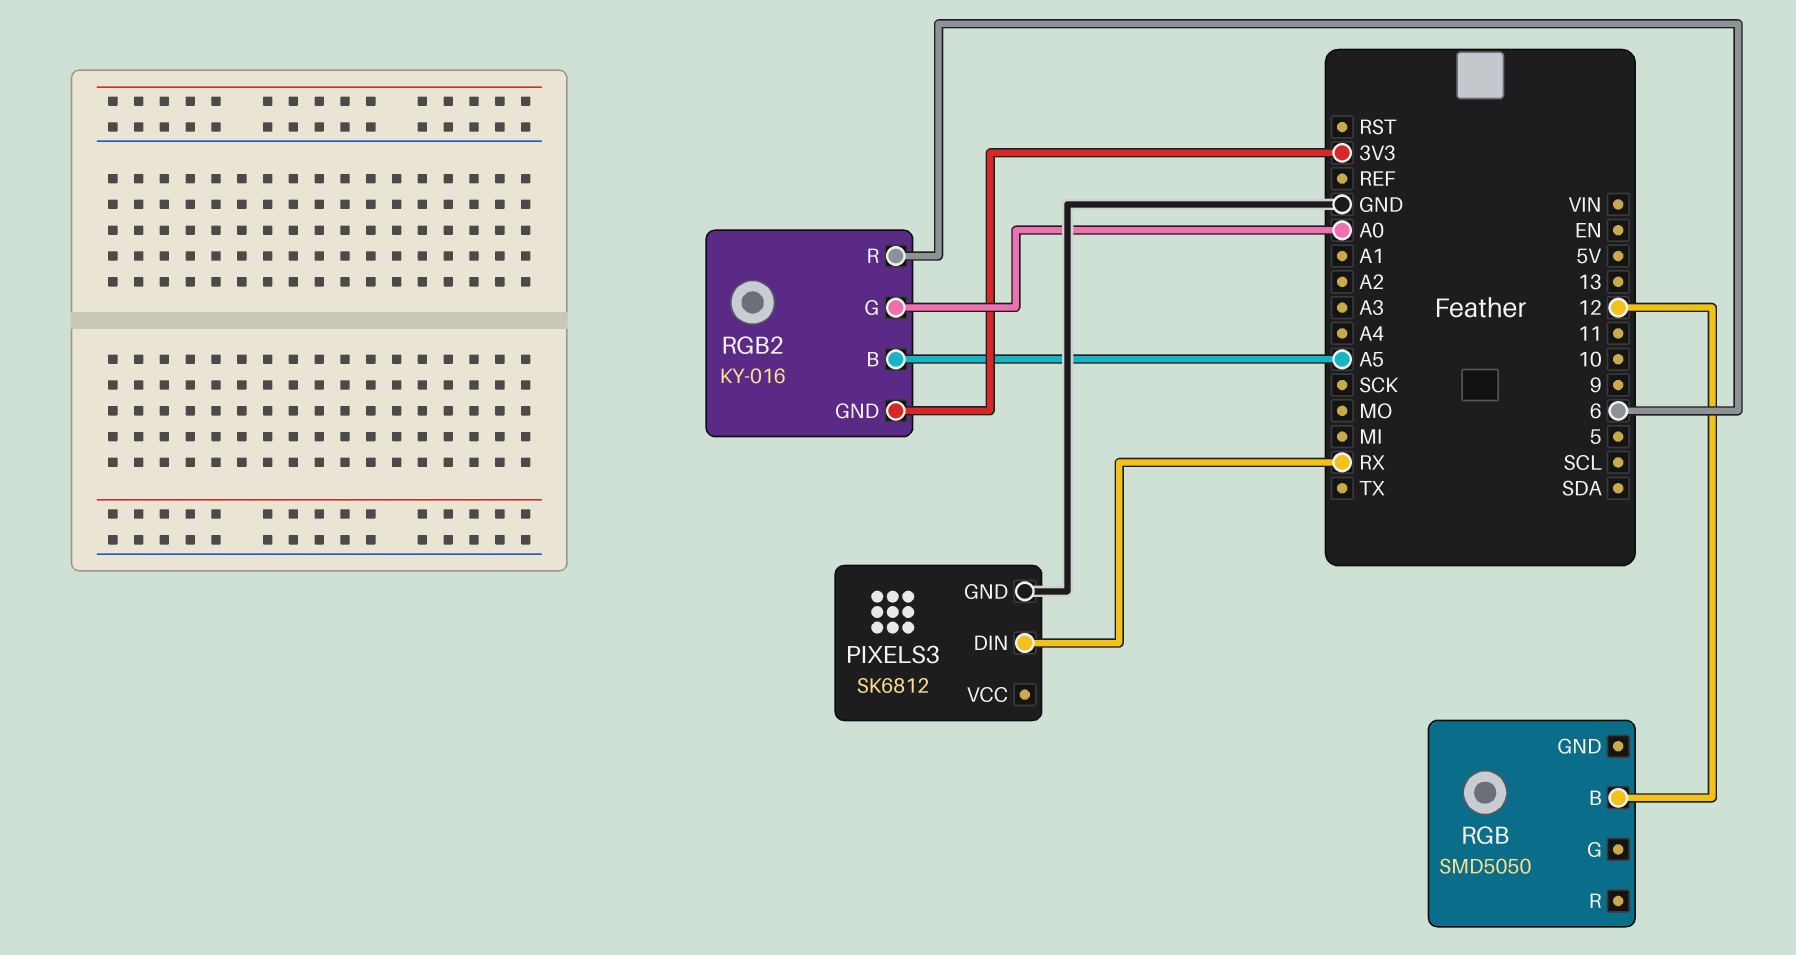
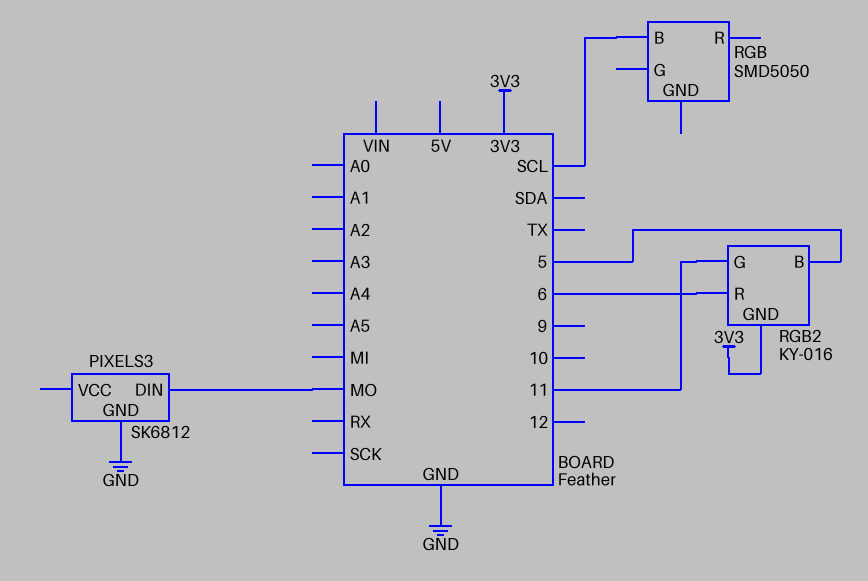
PIXELS3 pin DIN: RX -> MO
RGB pin B: 12 -> SCL
RGB2 pin B: A5 -> 5
RGB2 pin G: A0 -> 11

